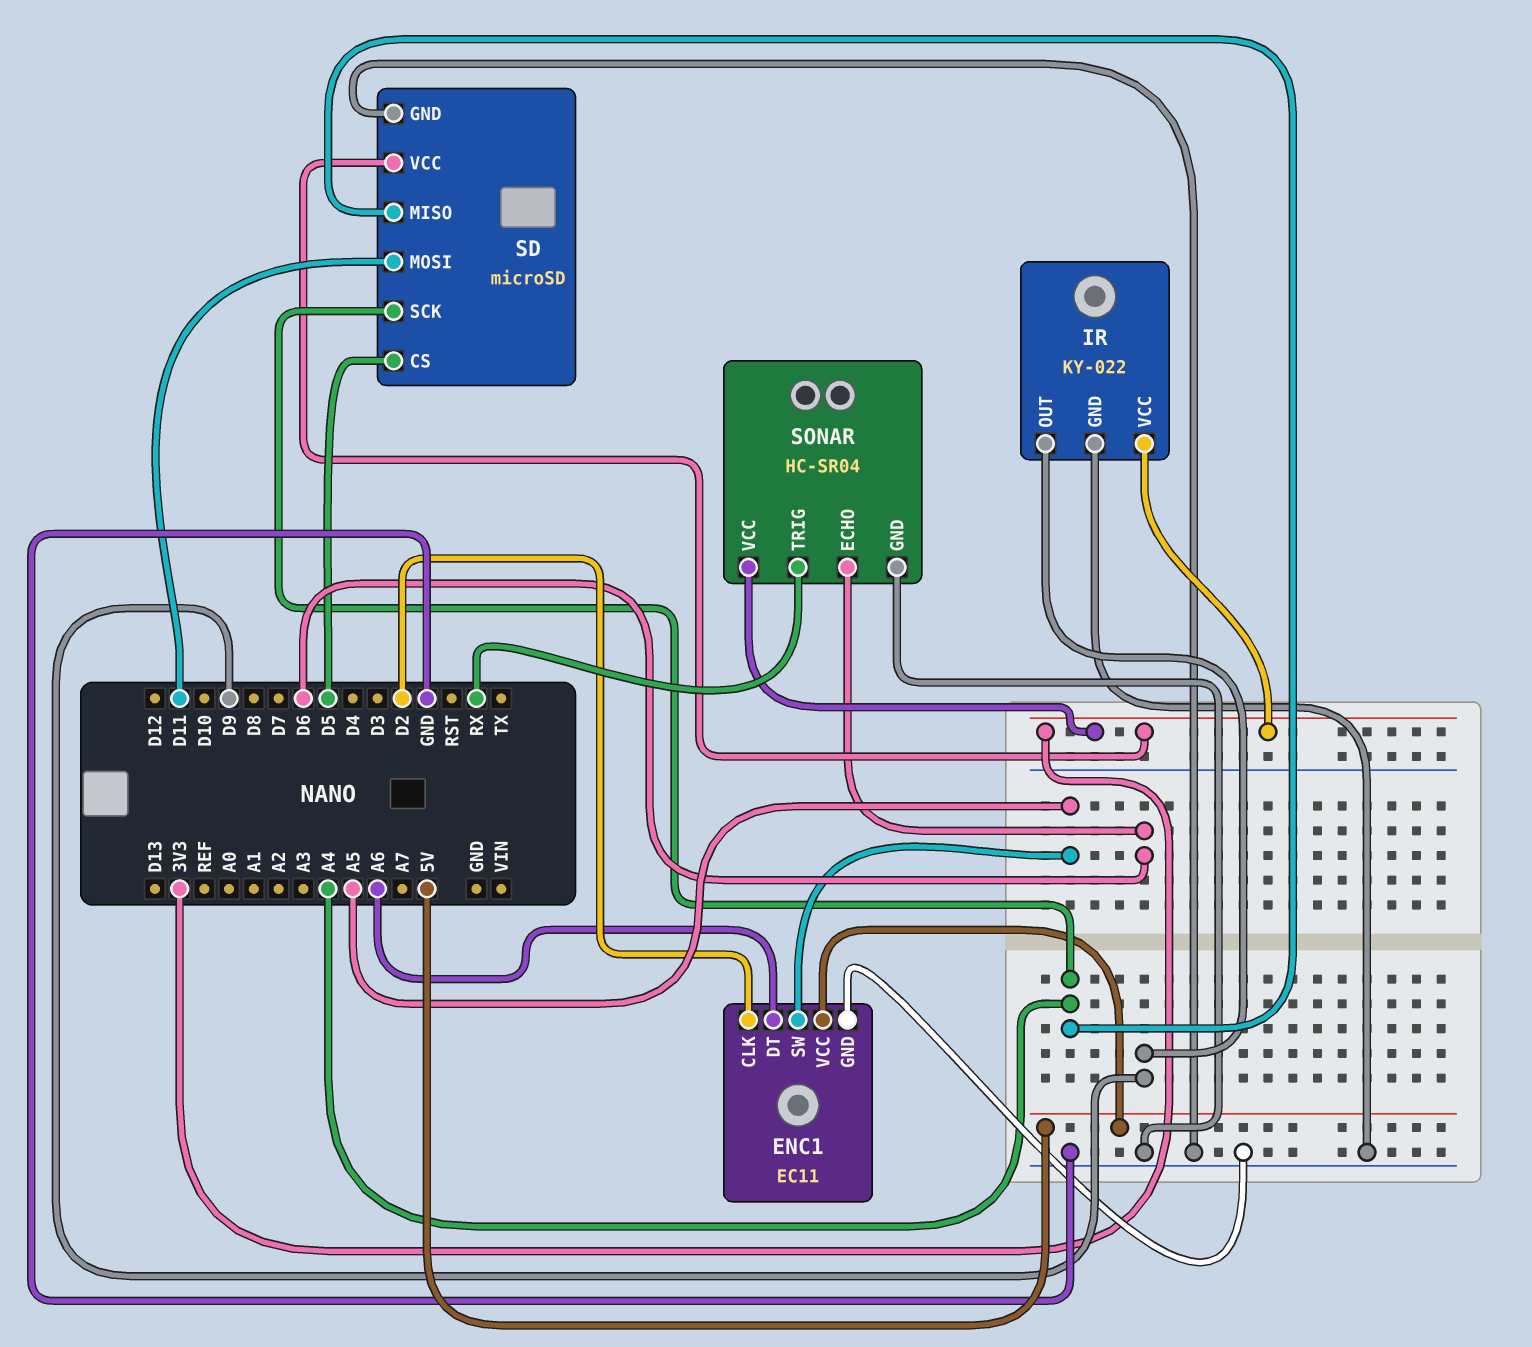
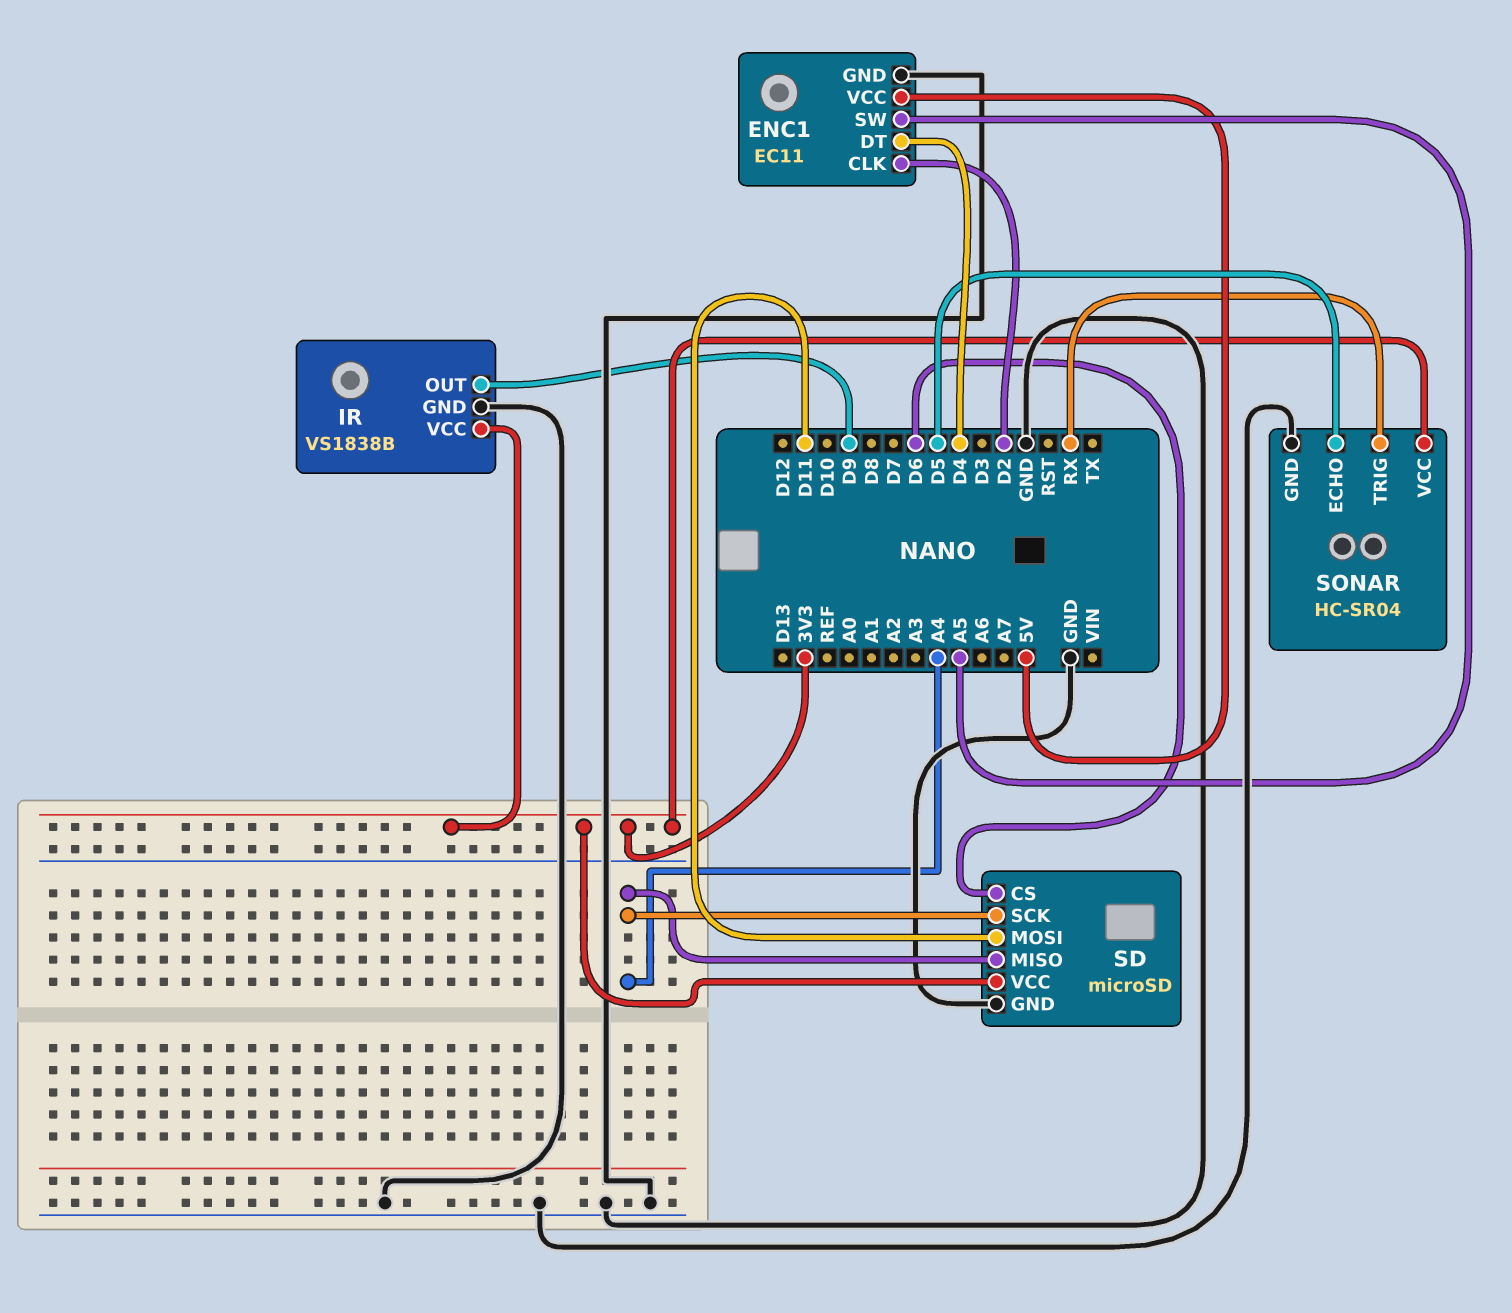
ENC1 pin DT: A6 -> D4
IR: KY-022 -> VS1838B
SD pin CS: D5 -> D6
SONAR pin ECHO: D6 -> D5

